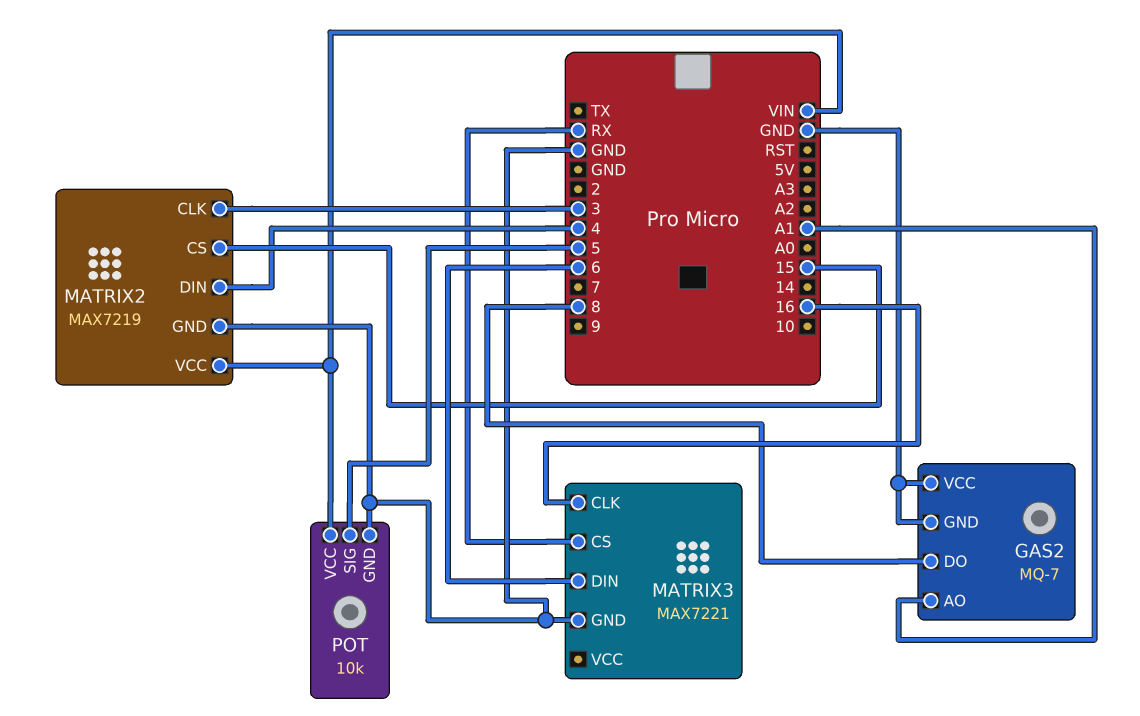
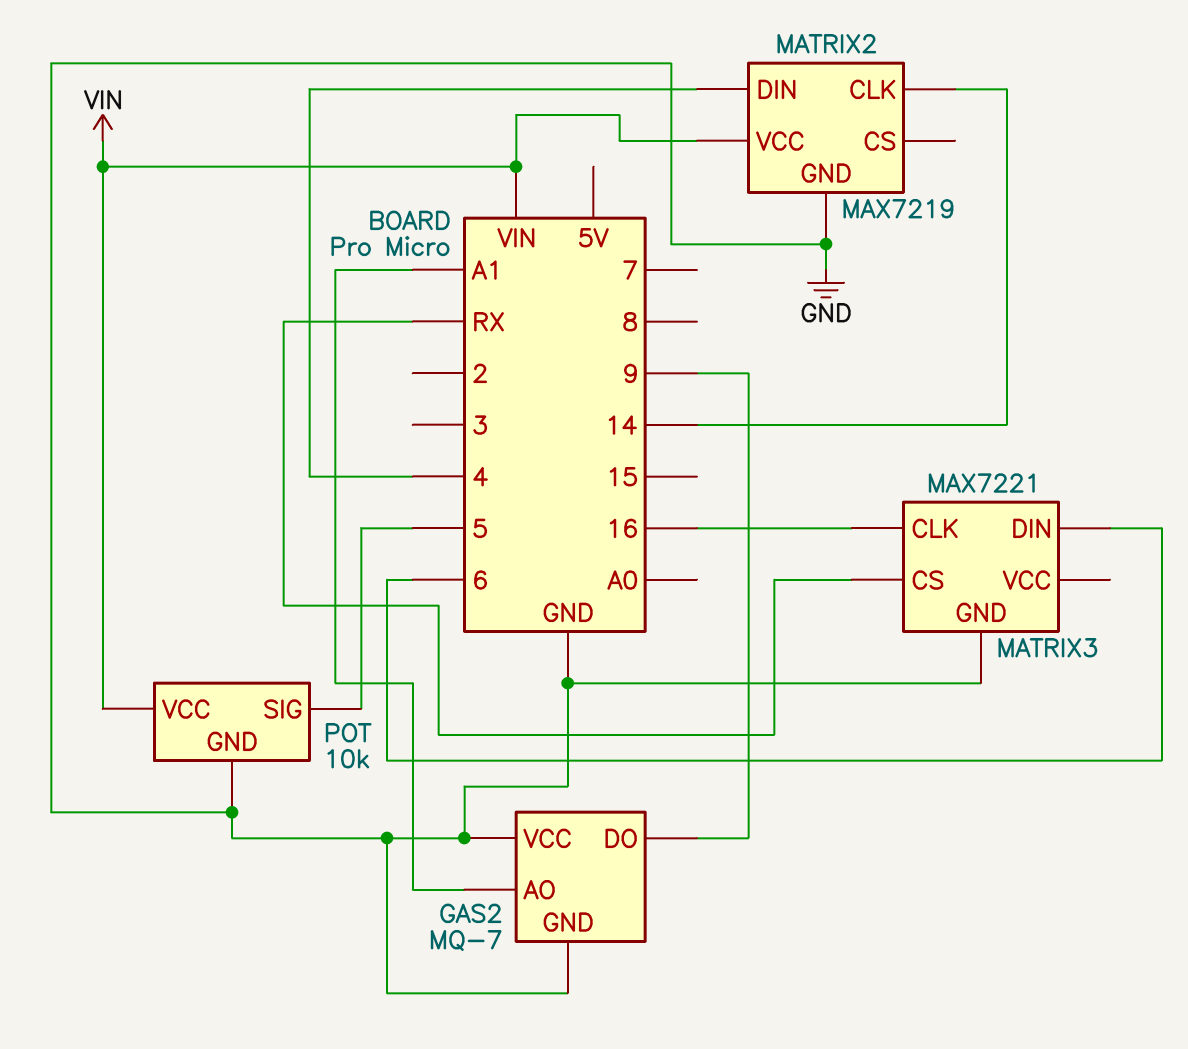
GAS2 pin DO: 8 -> 9
MATRIX2 pin CLK: 3 -> 14
MATRIX2 pin CS: 15 -> none

